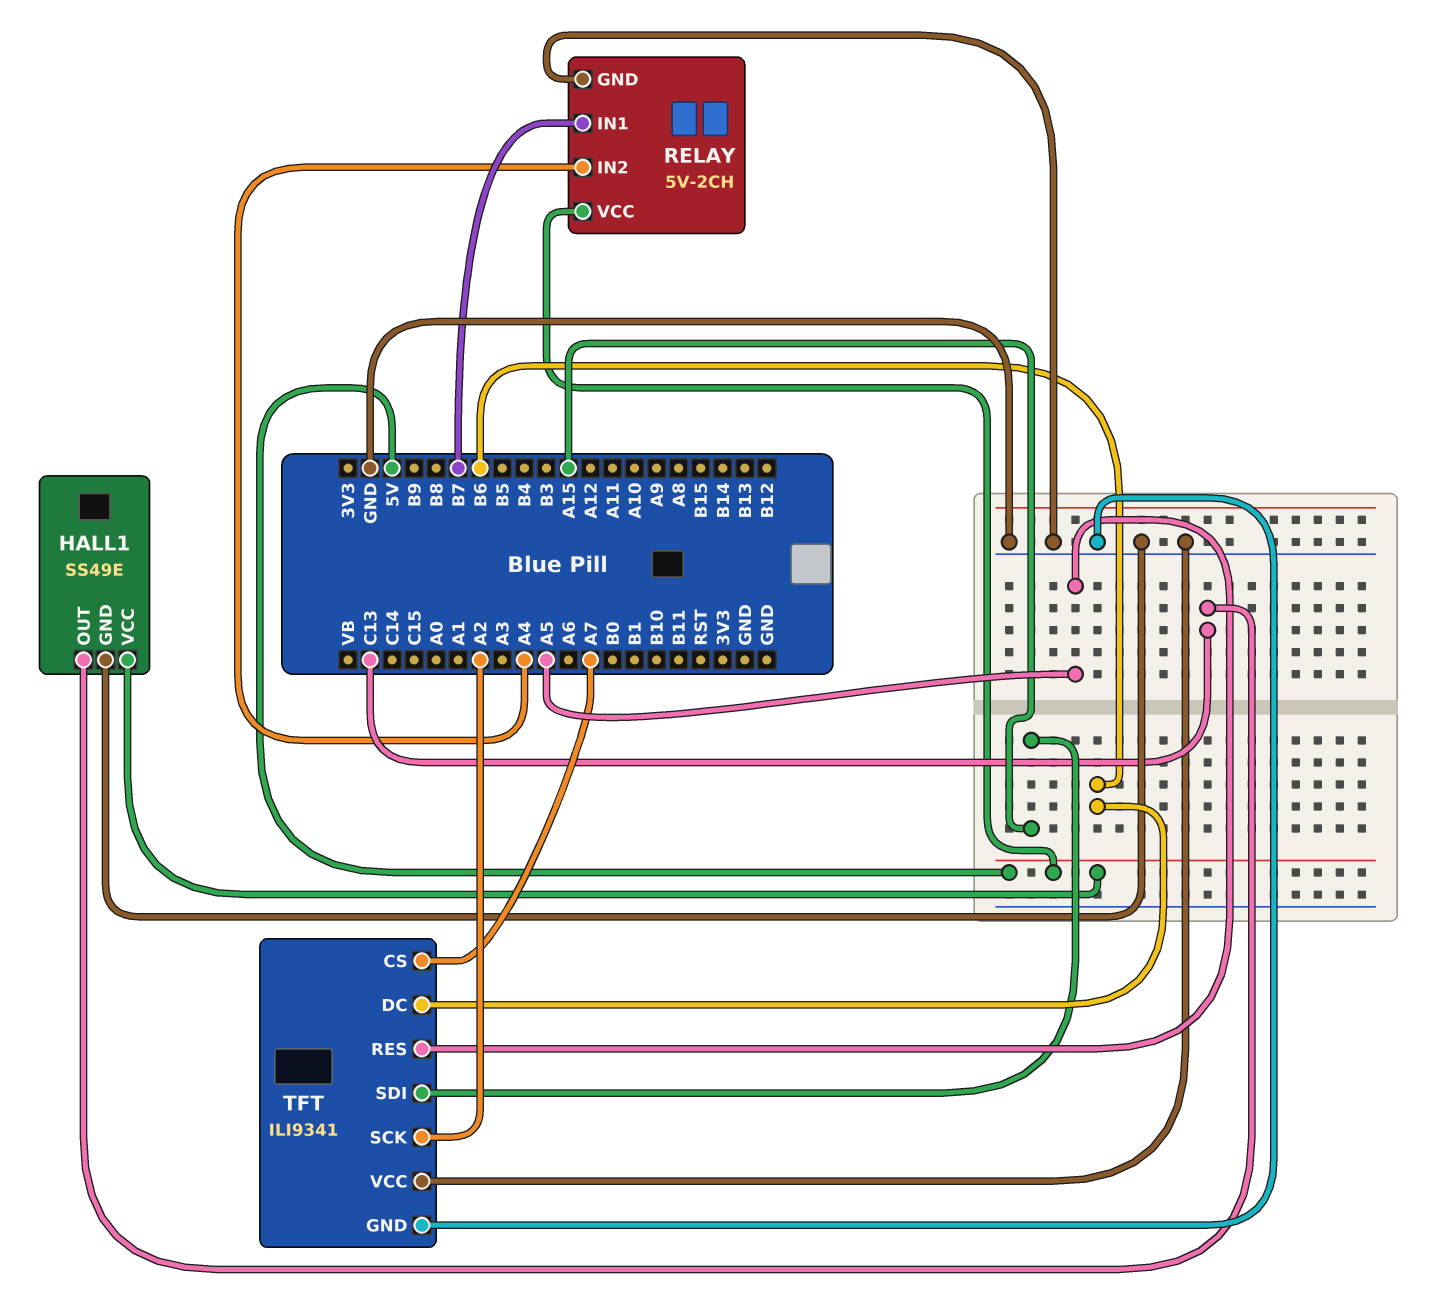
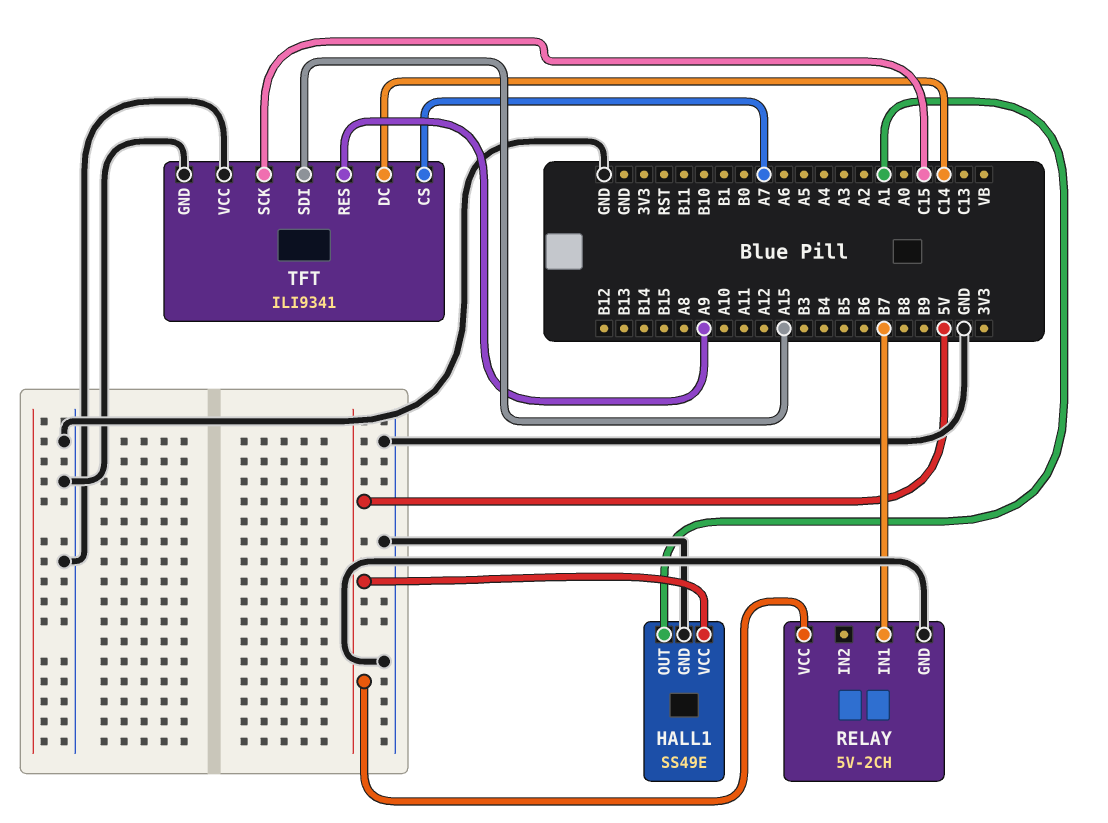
HALL1 pin OUT: C13 -> A1
RELAY pin IN2: A4 -> none
TFT pin DC: B6 -> C14
TFT pin RES: A5 -> A9
TFT pin SCK: A2 -> C15

